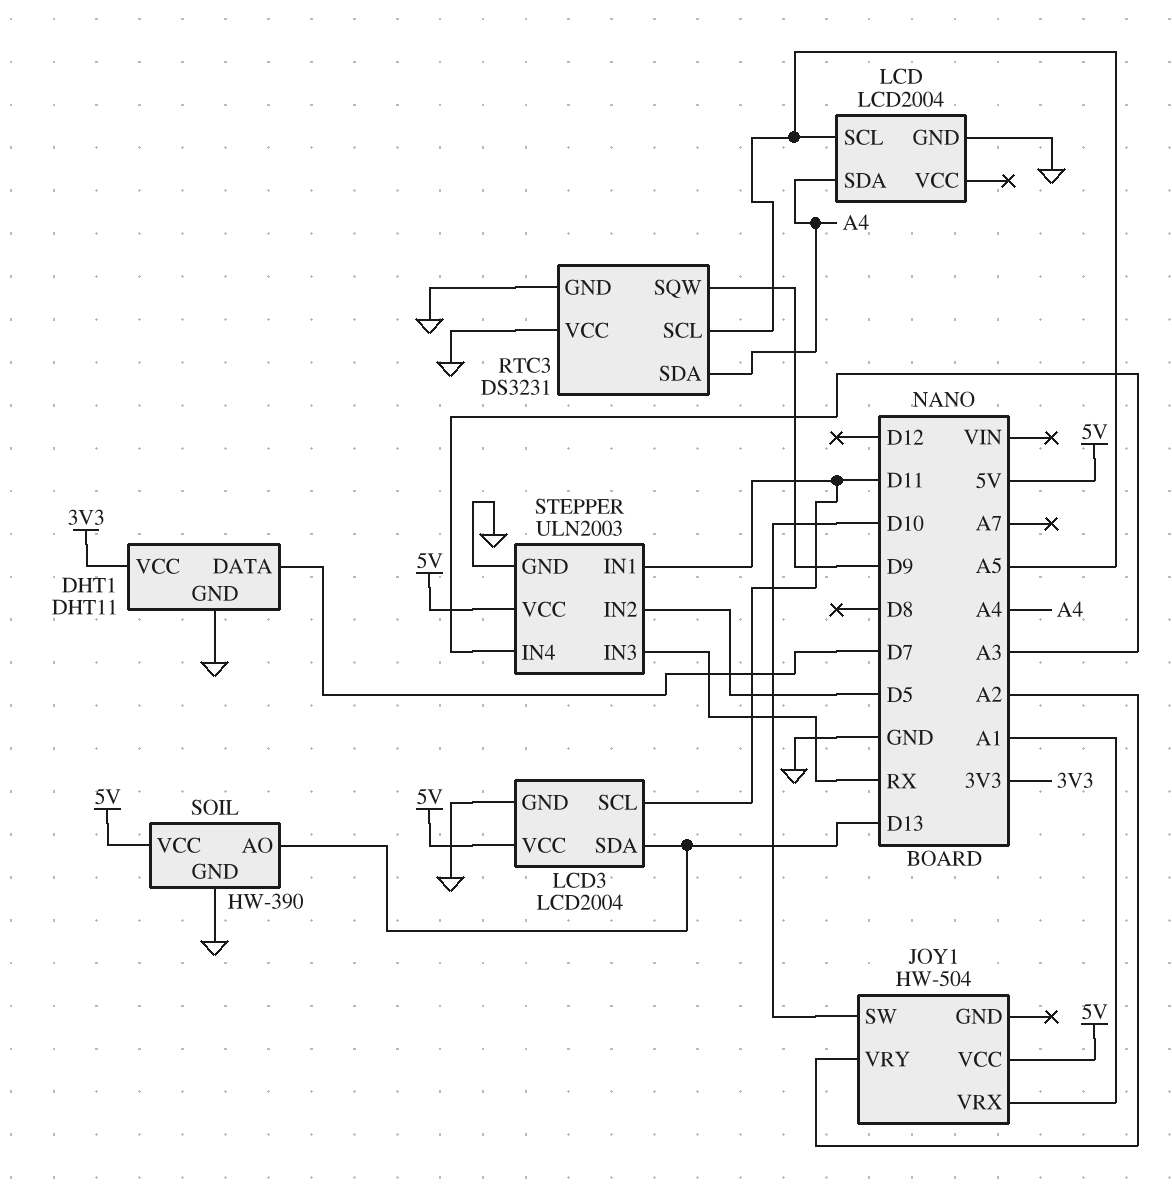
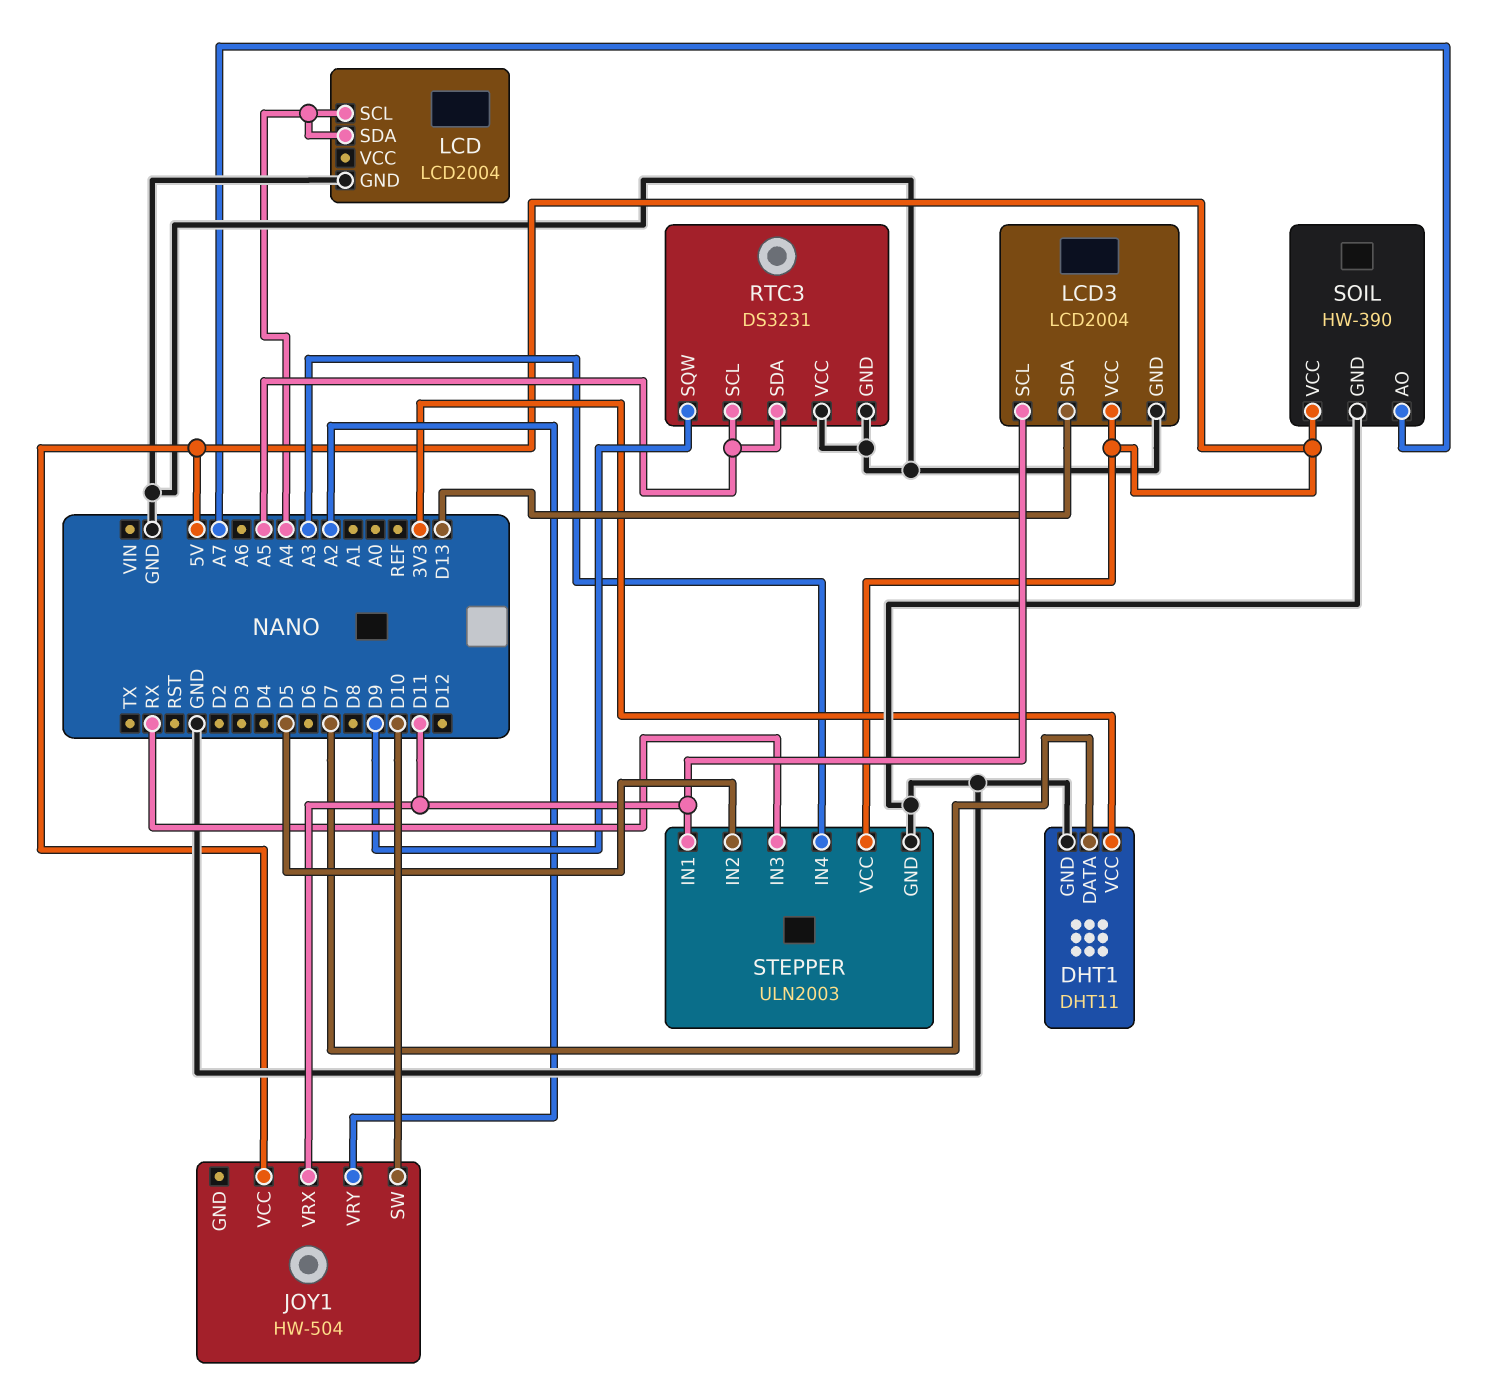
JOY1 pin VRX: A1 -> D11
LCD pin SCL: A5 -> A4
RTC3 pin SDA: A4 -> A5
SOIL pin AO: D13 -> A7

